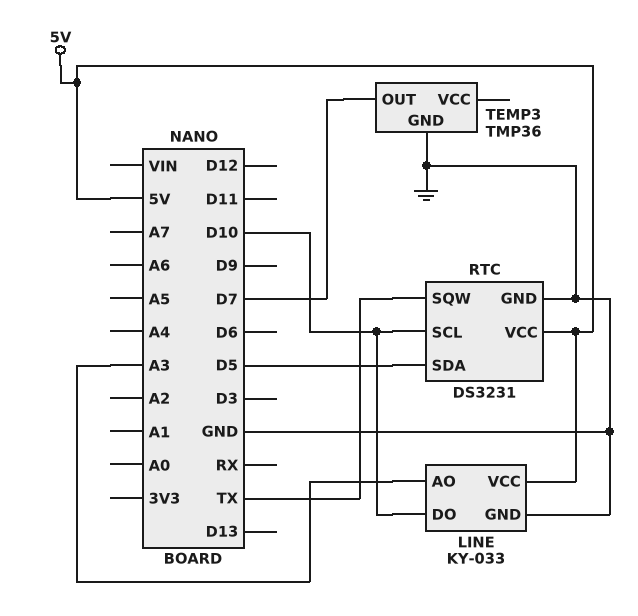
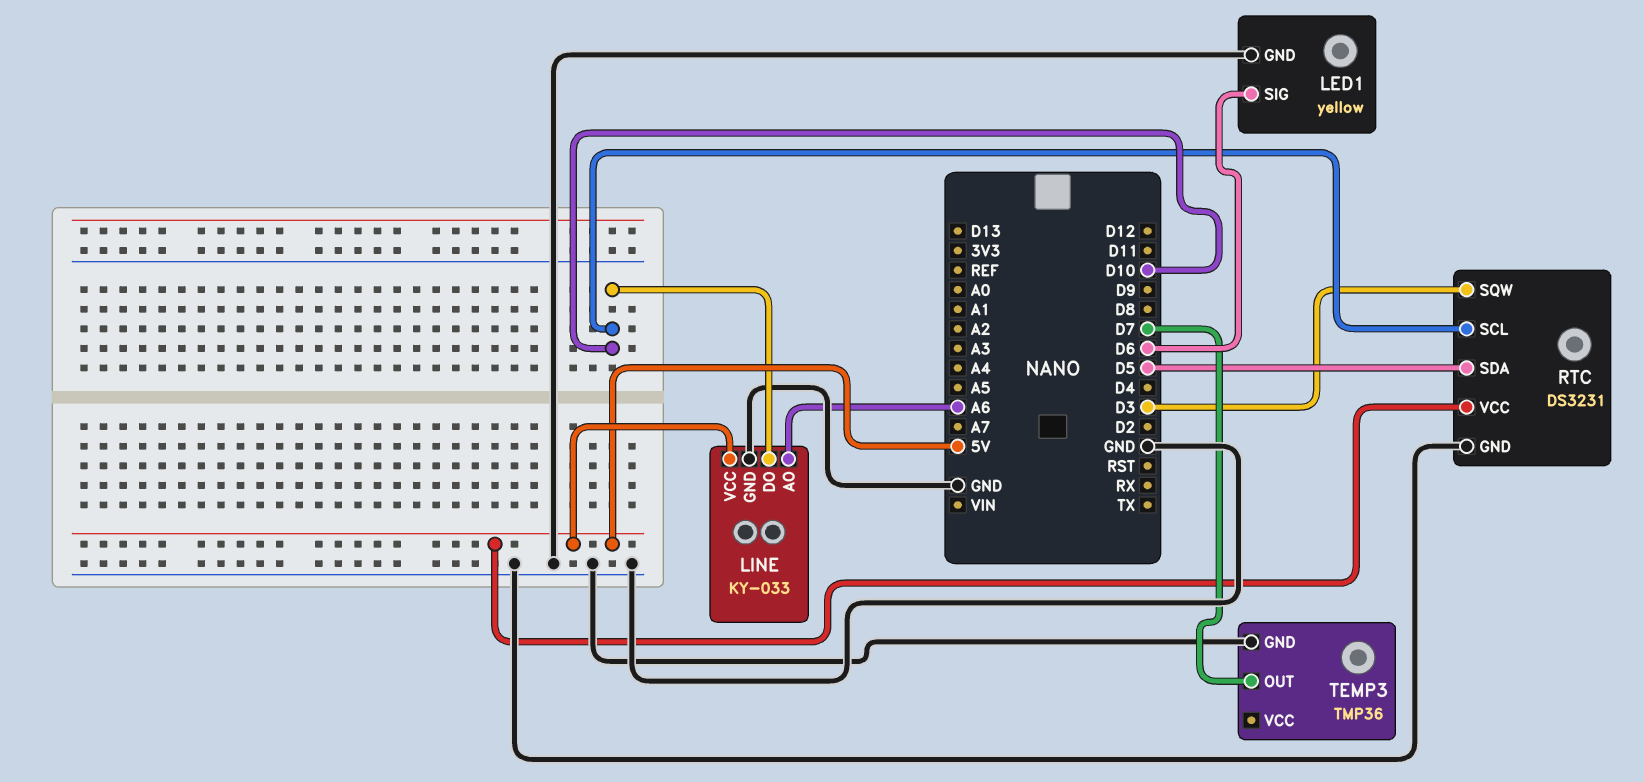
LED1: none -> yellow
LED1 pin GND: none -> GND
LED1 pin SIG: none -> D6
LINE pin AO: A3 -> A6
RTC pin SQW: TX -> D3

